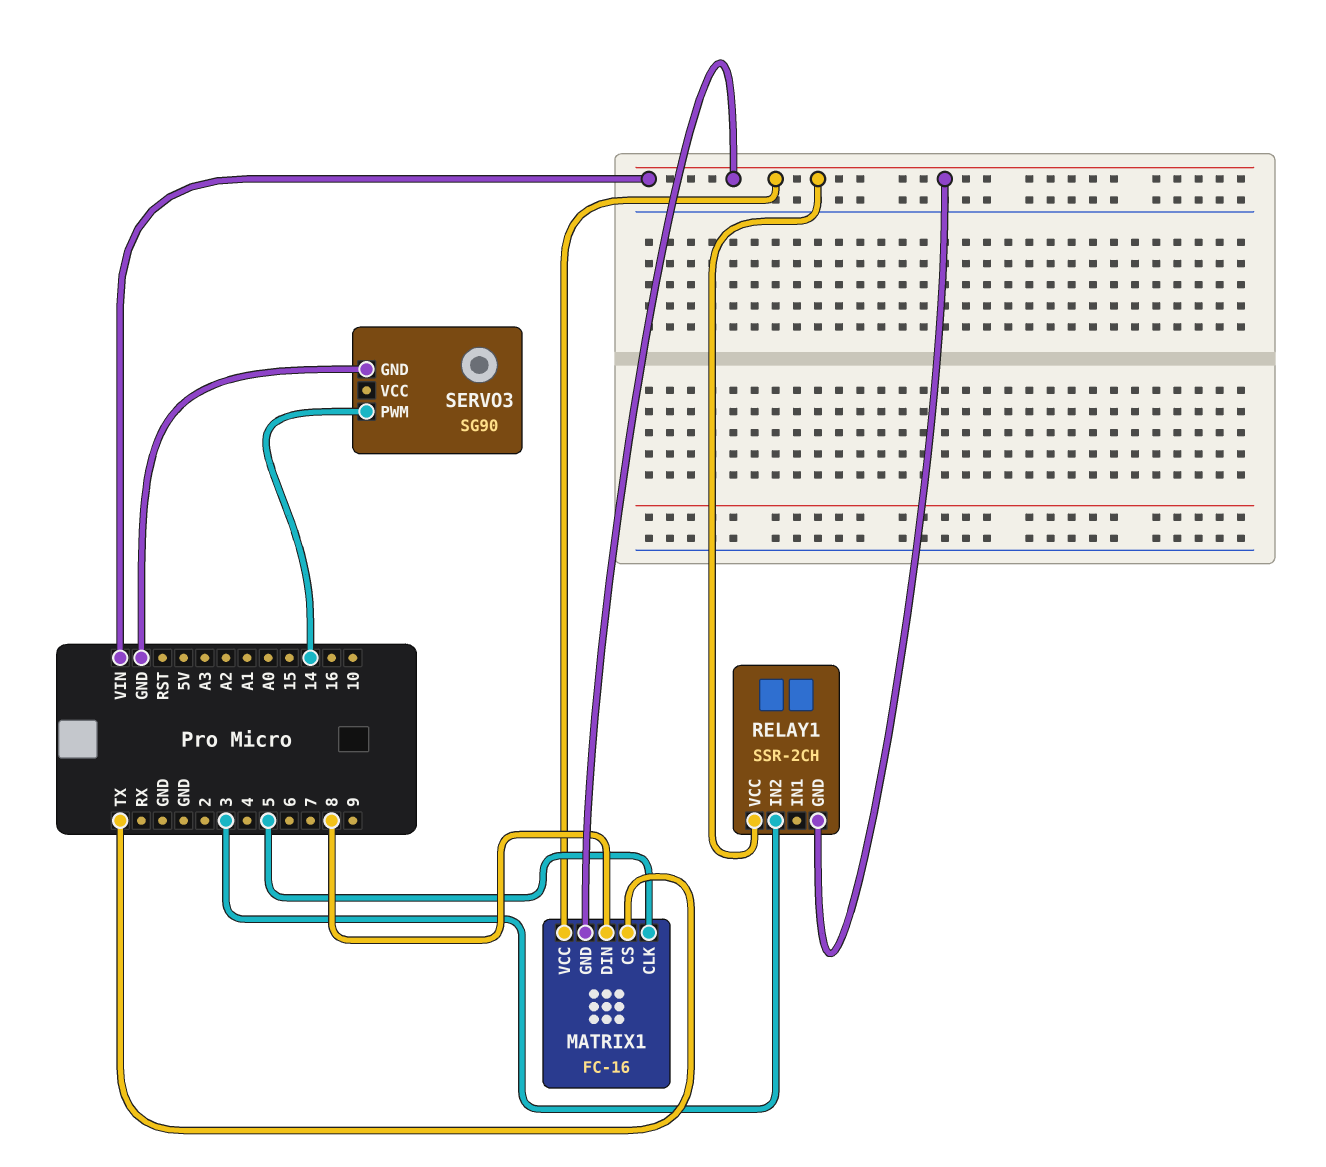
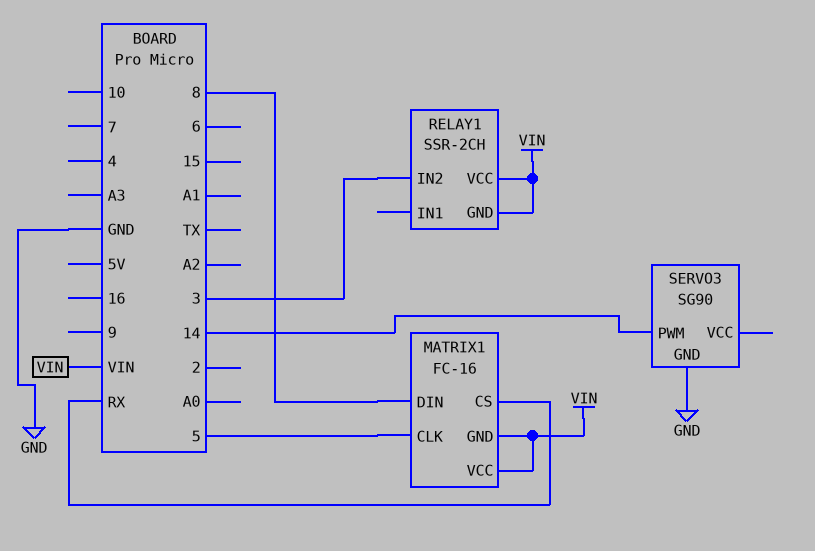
MATRIX1 pin CS: TX -> RX

